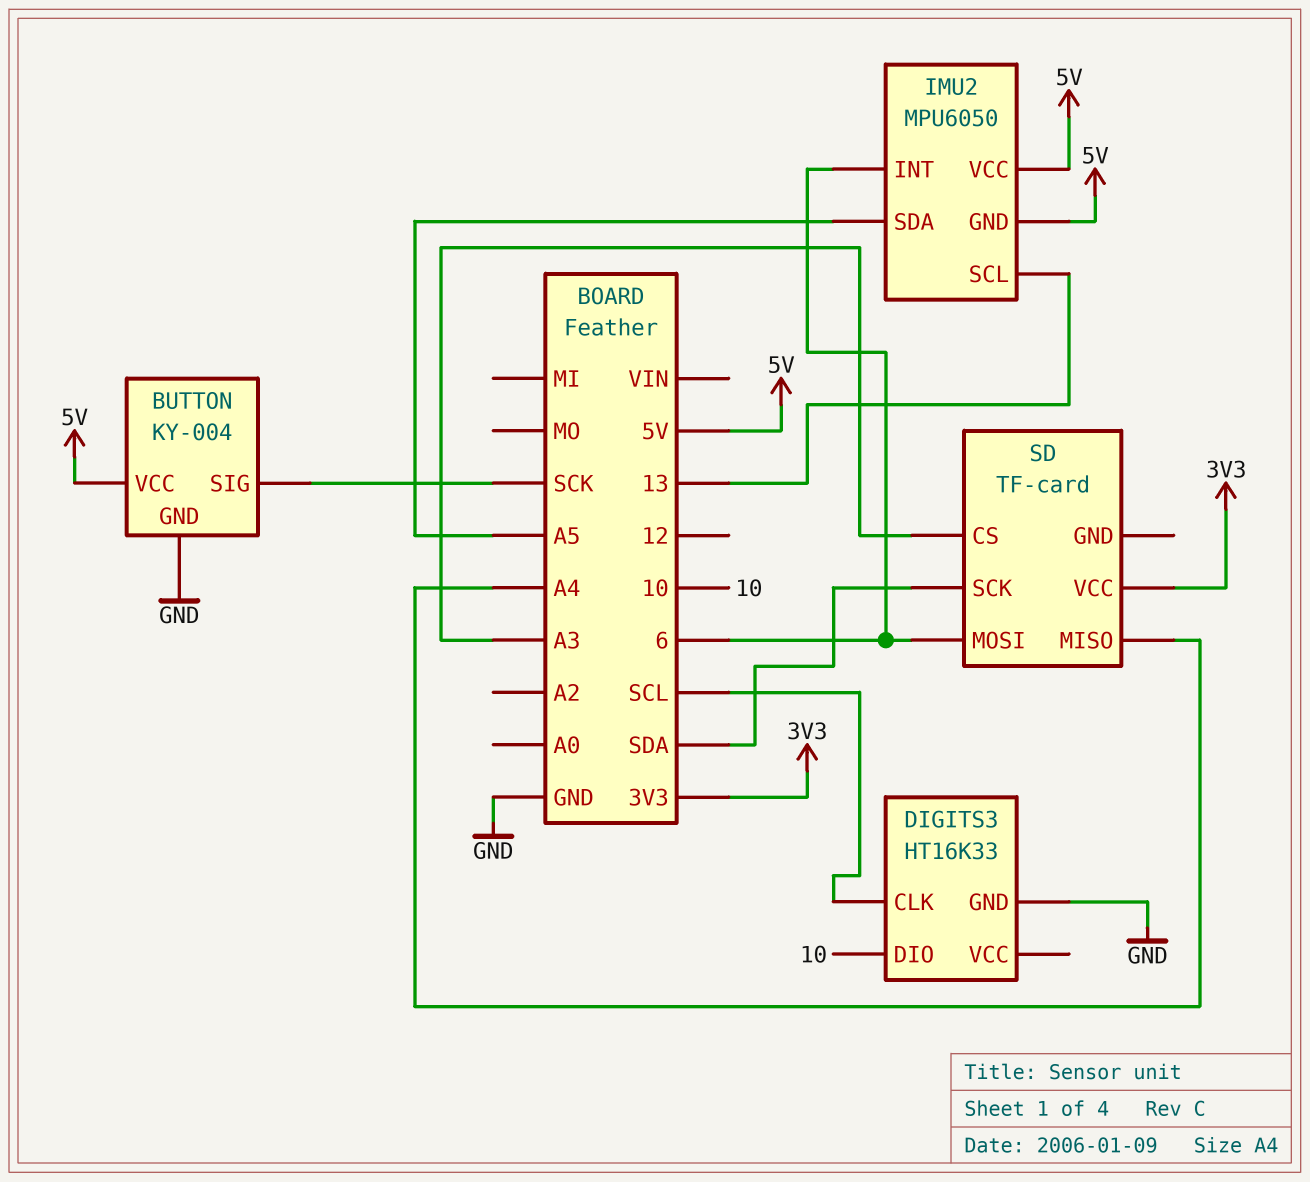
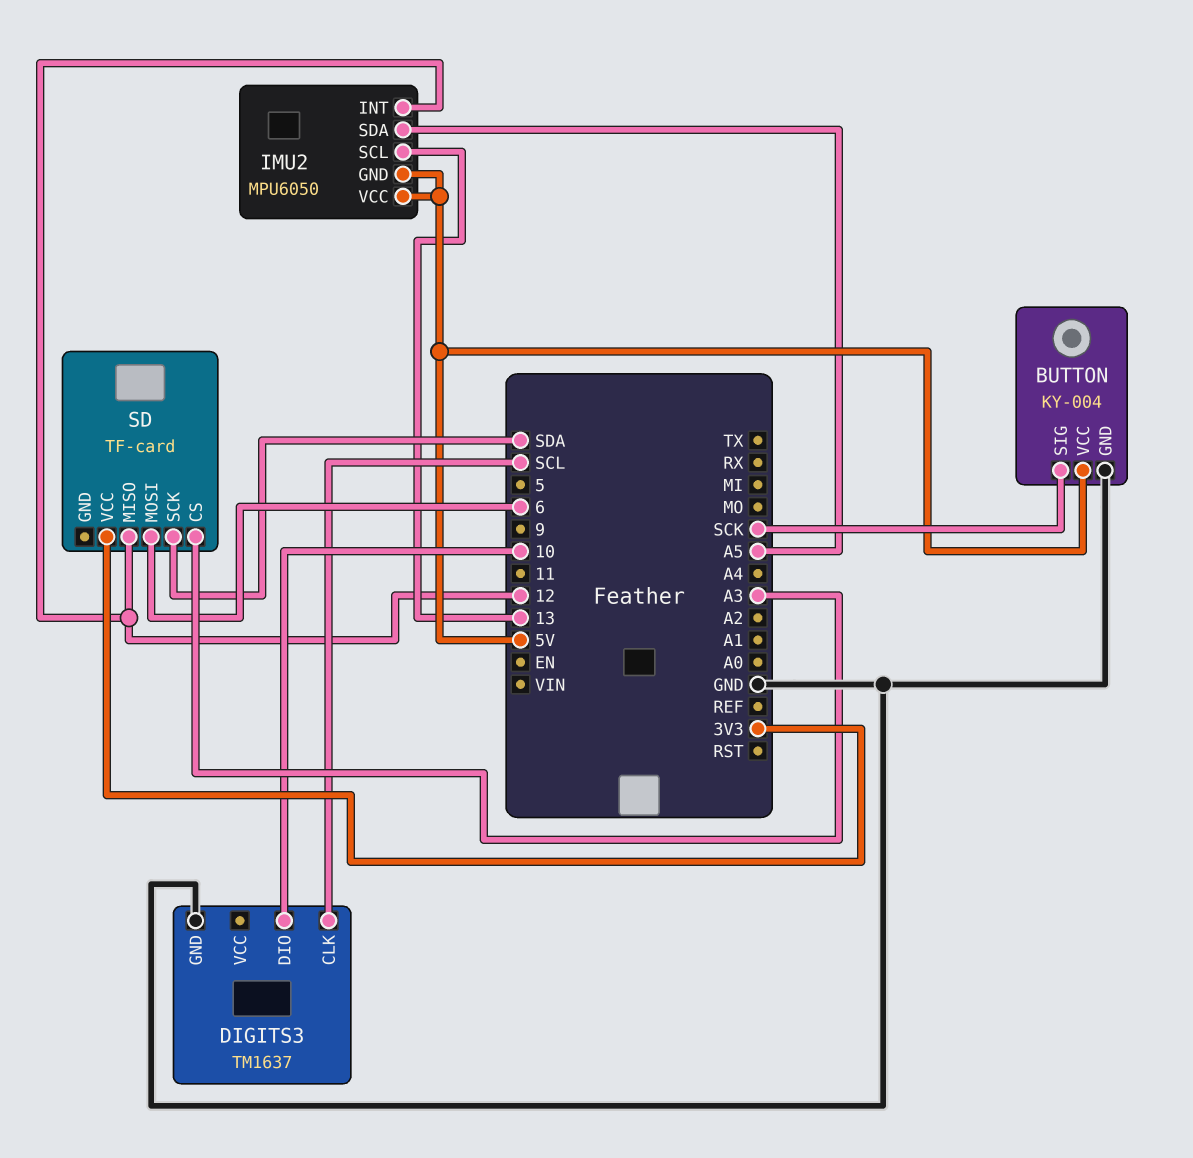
DIGITS3: HT16K33 -> TM1637
IMU2 pin INT: 6 -> 12
SD pin MISO: A4 -> 12

